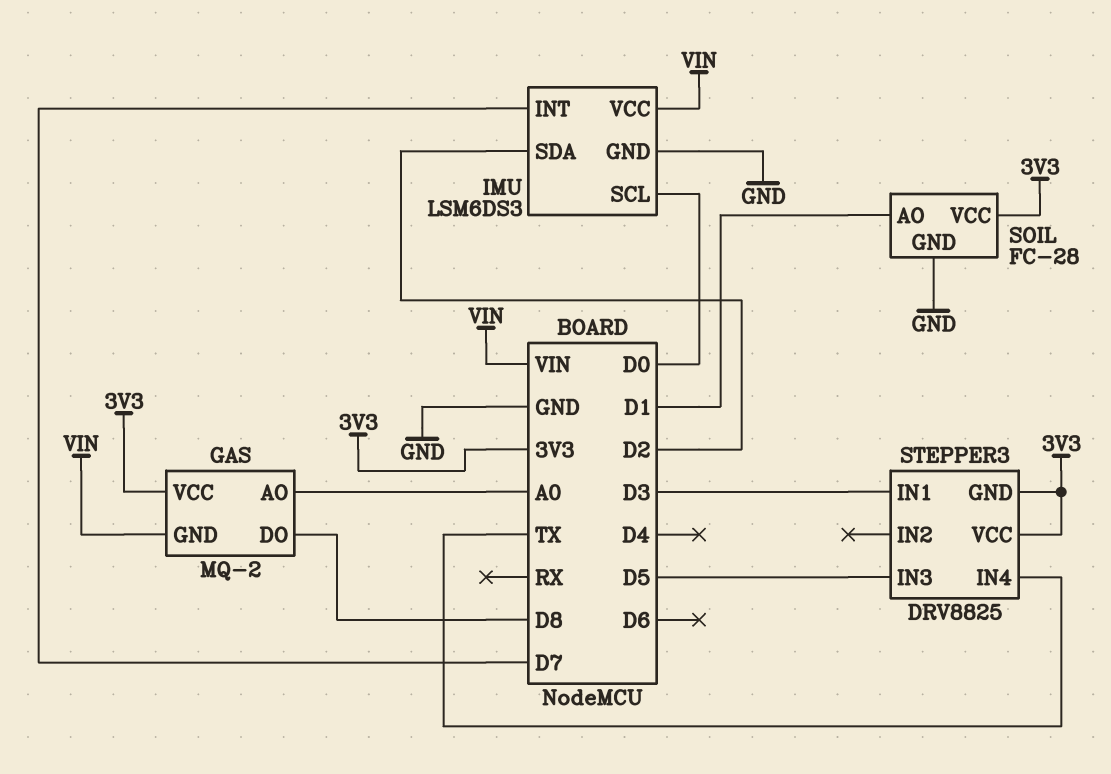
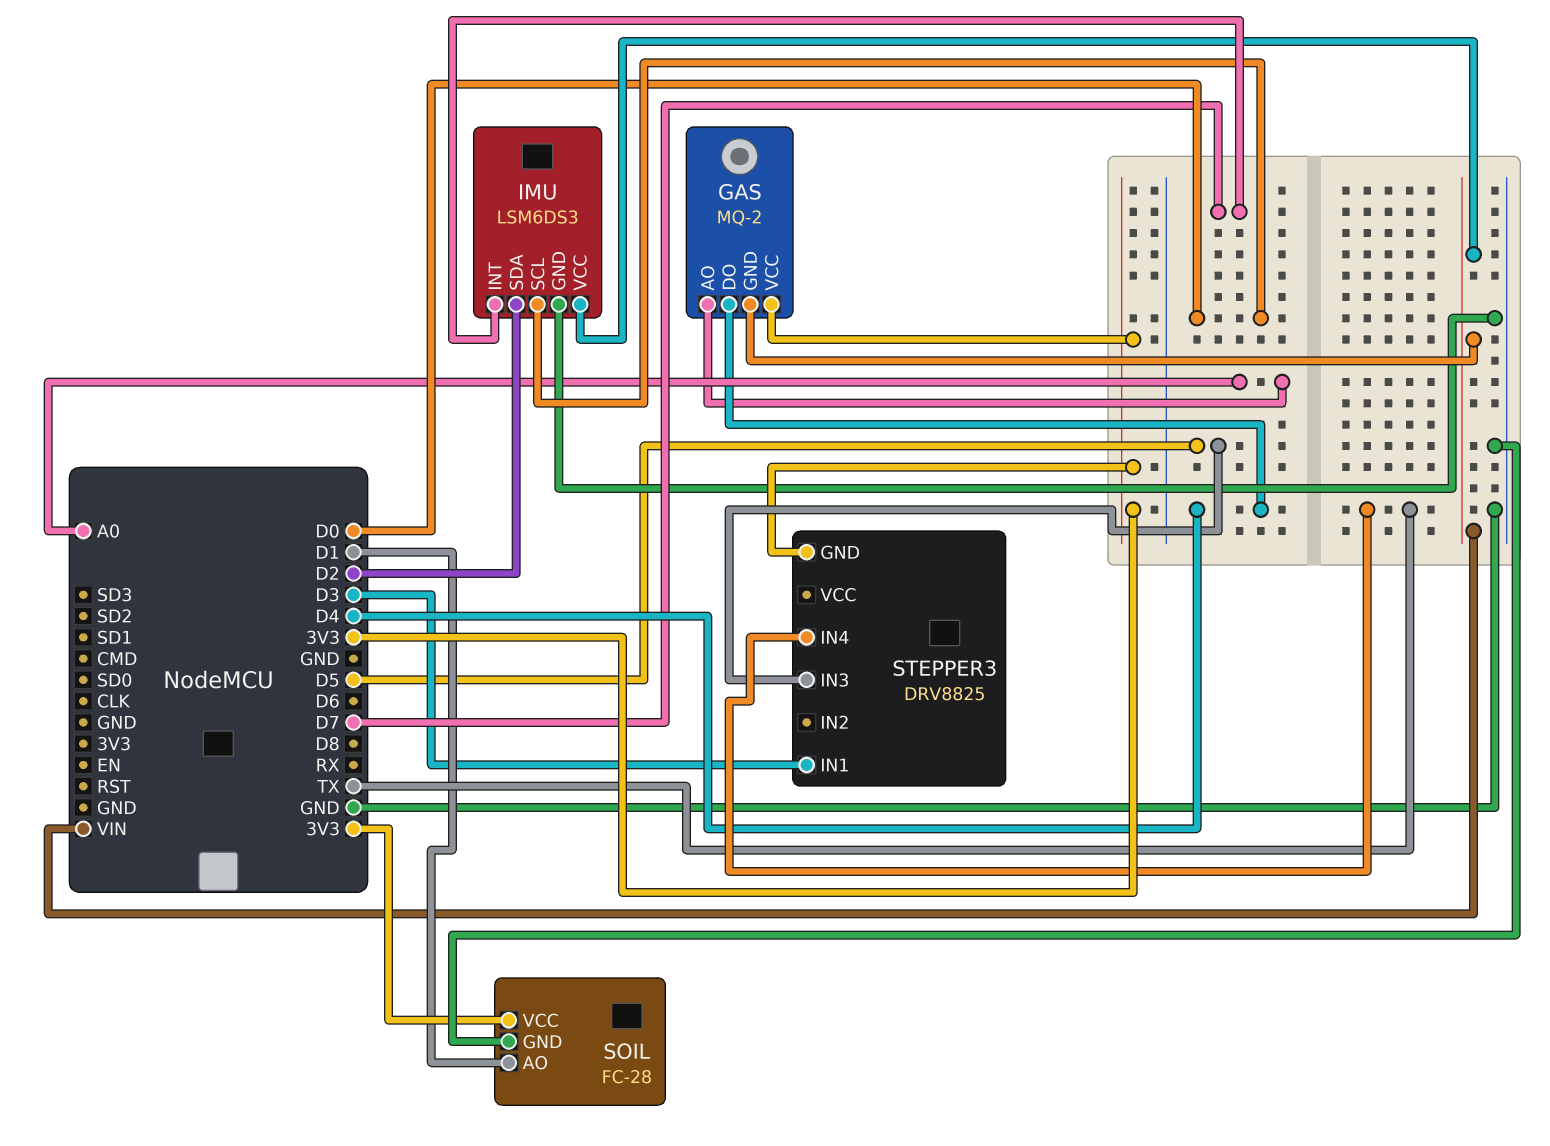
GAS pin DO: D8 -> D4
STEPPER3 pin VCC: 3V3 -> none

